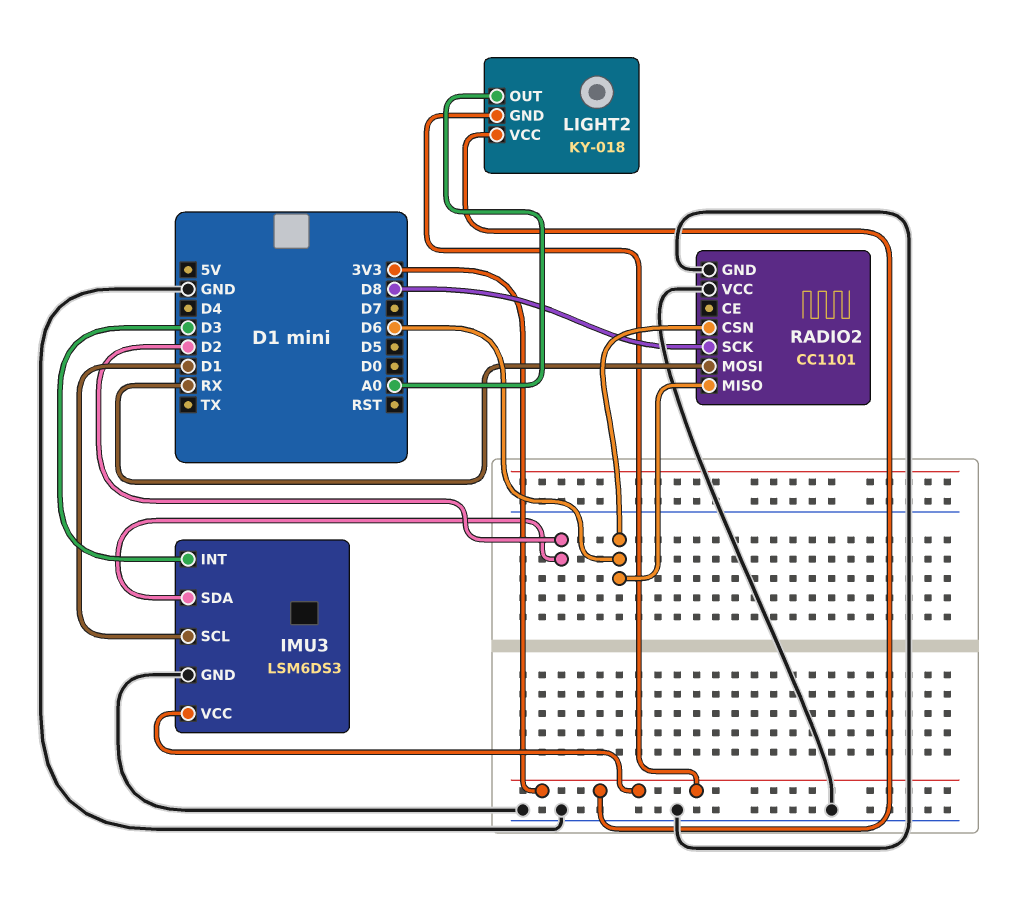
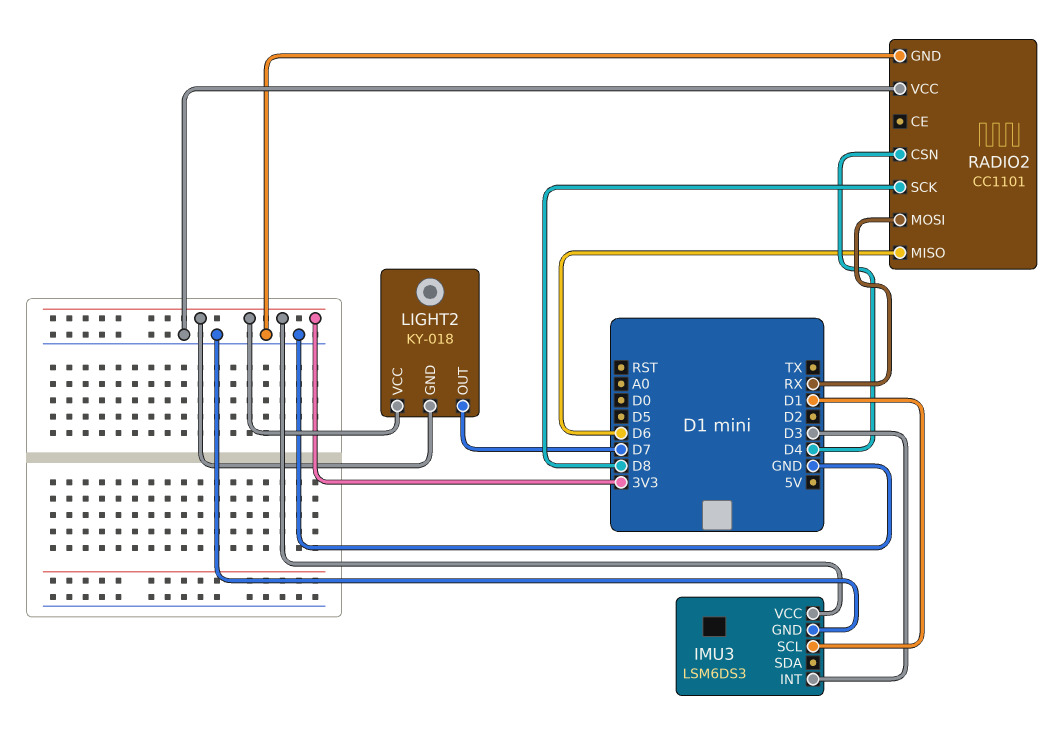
IMU3 pin SDA: D2 -> none
LIGHT2 pin OUT: A0 -> D7
RADIO2 pin CSN: D6 -> D4

